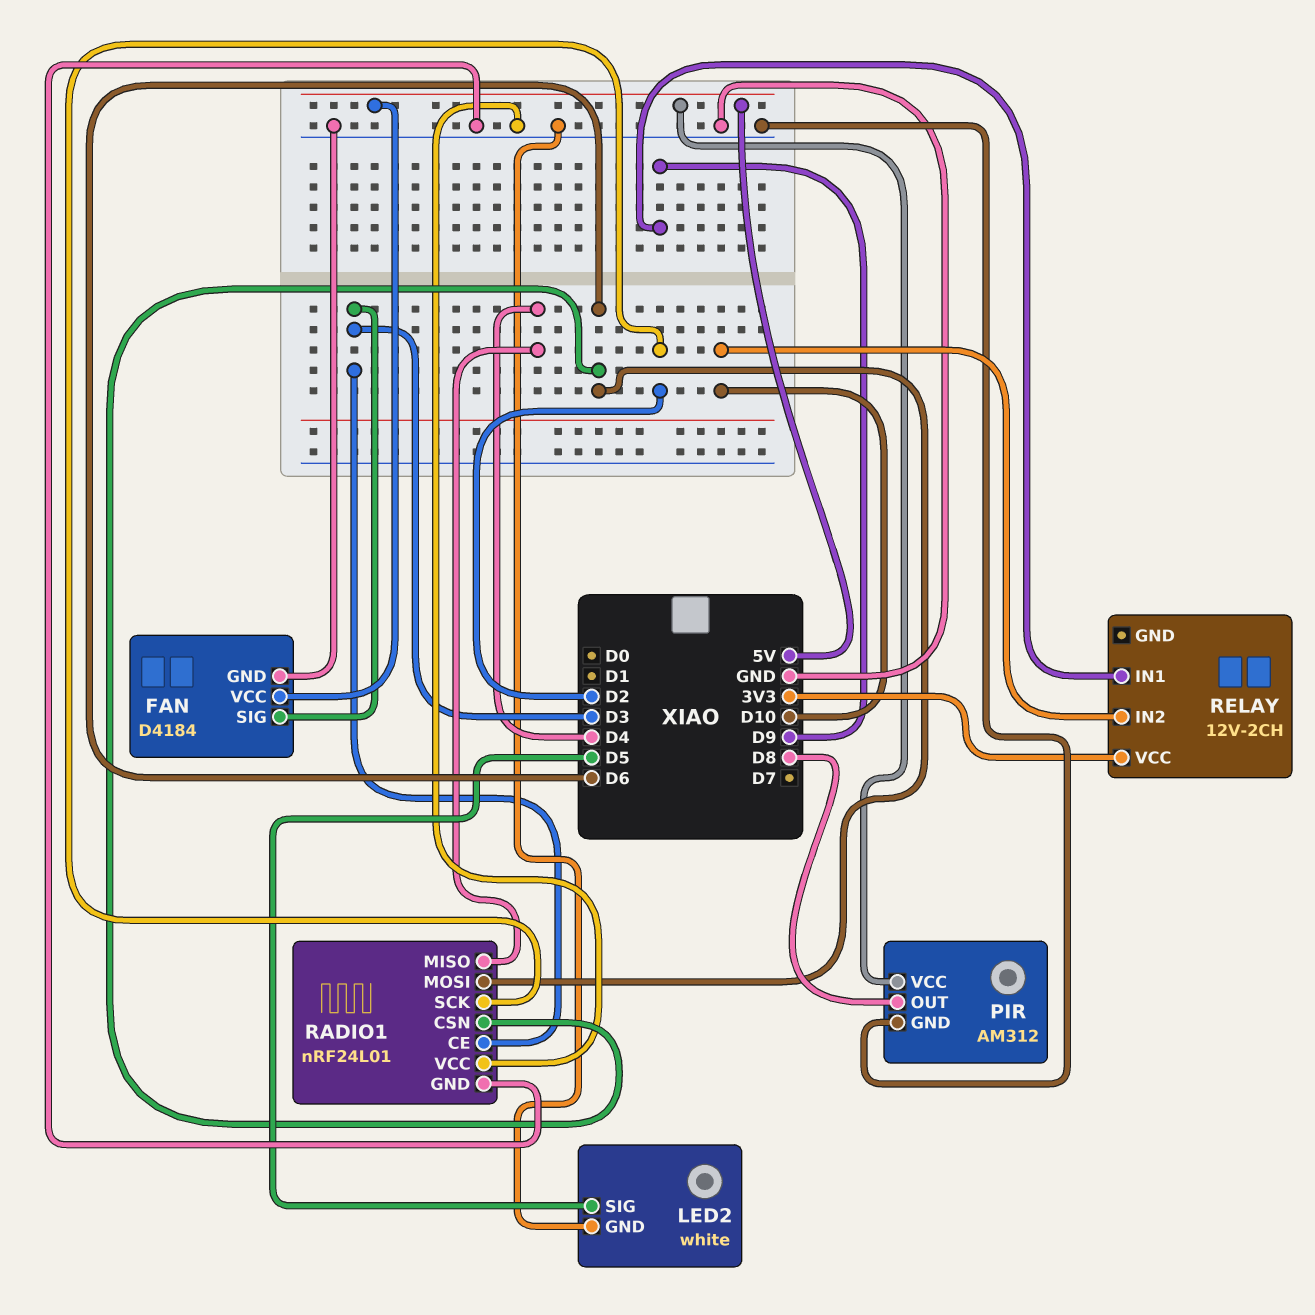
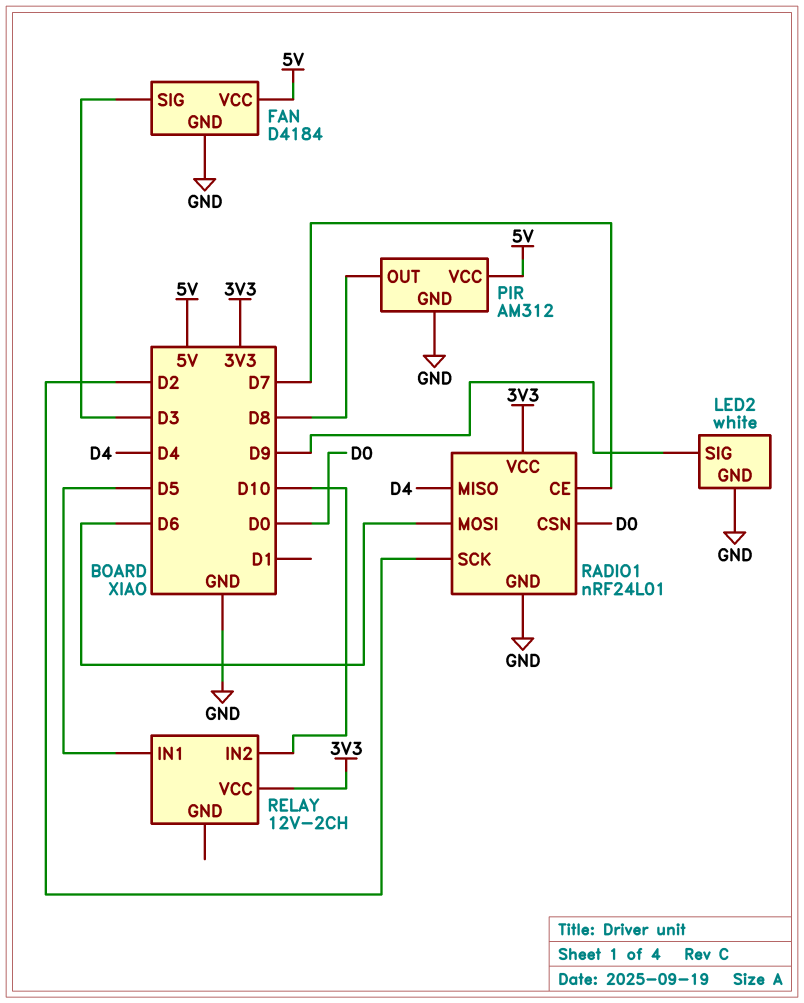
LED2 pin SIG: D5 -> D9
RADIO1 pin CE: D3 -> D7
RADIO1 pin CSN: D6 -> D0
RADIO1 pin VCC: GND -> 3V3
RELAY pin IN1: D9 -> D5

